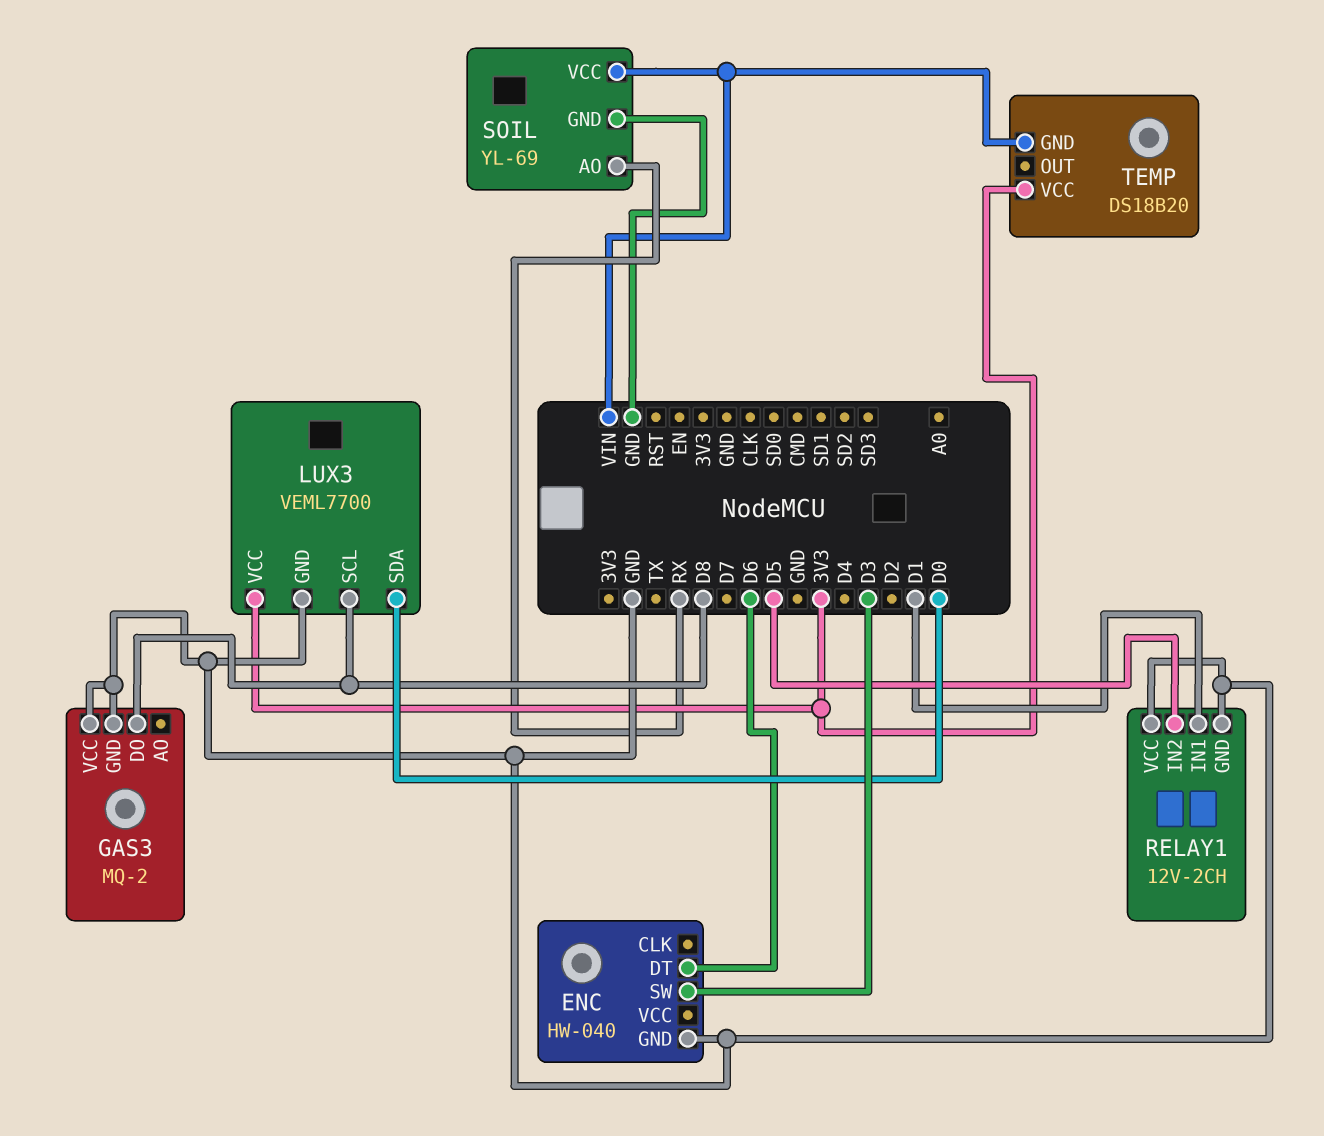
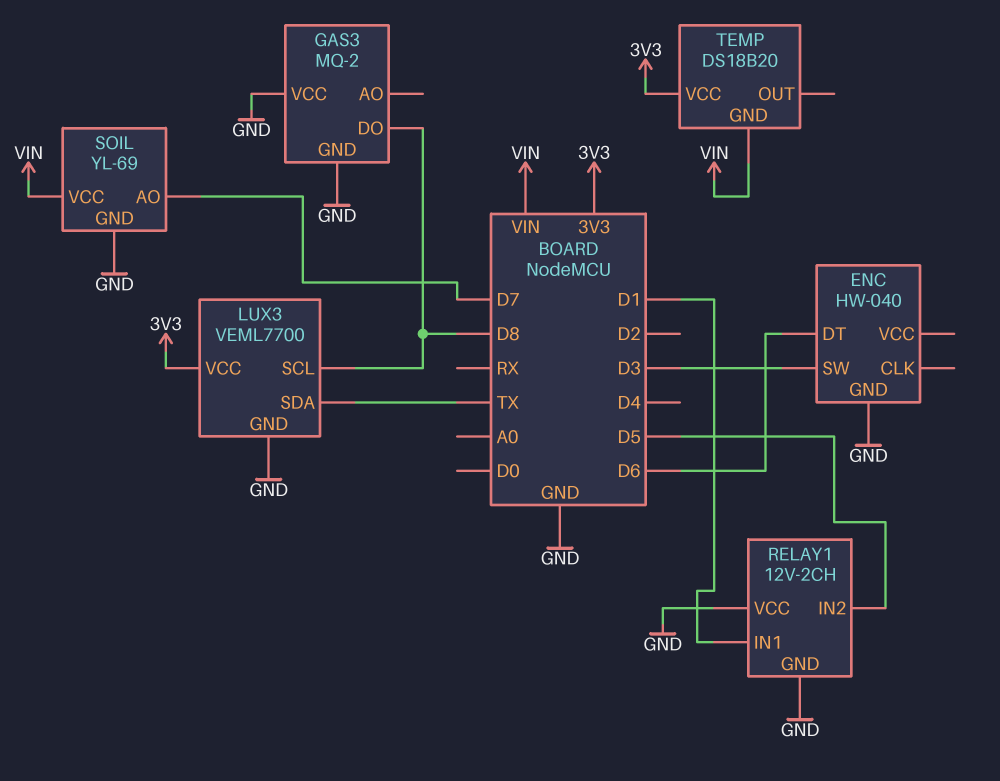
LUX3 pin SDA: D0 -> TX
SOIL pin AO: RX -> D7

